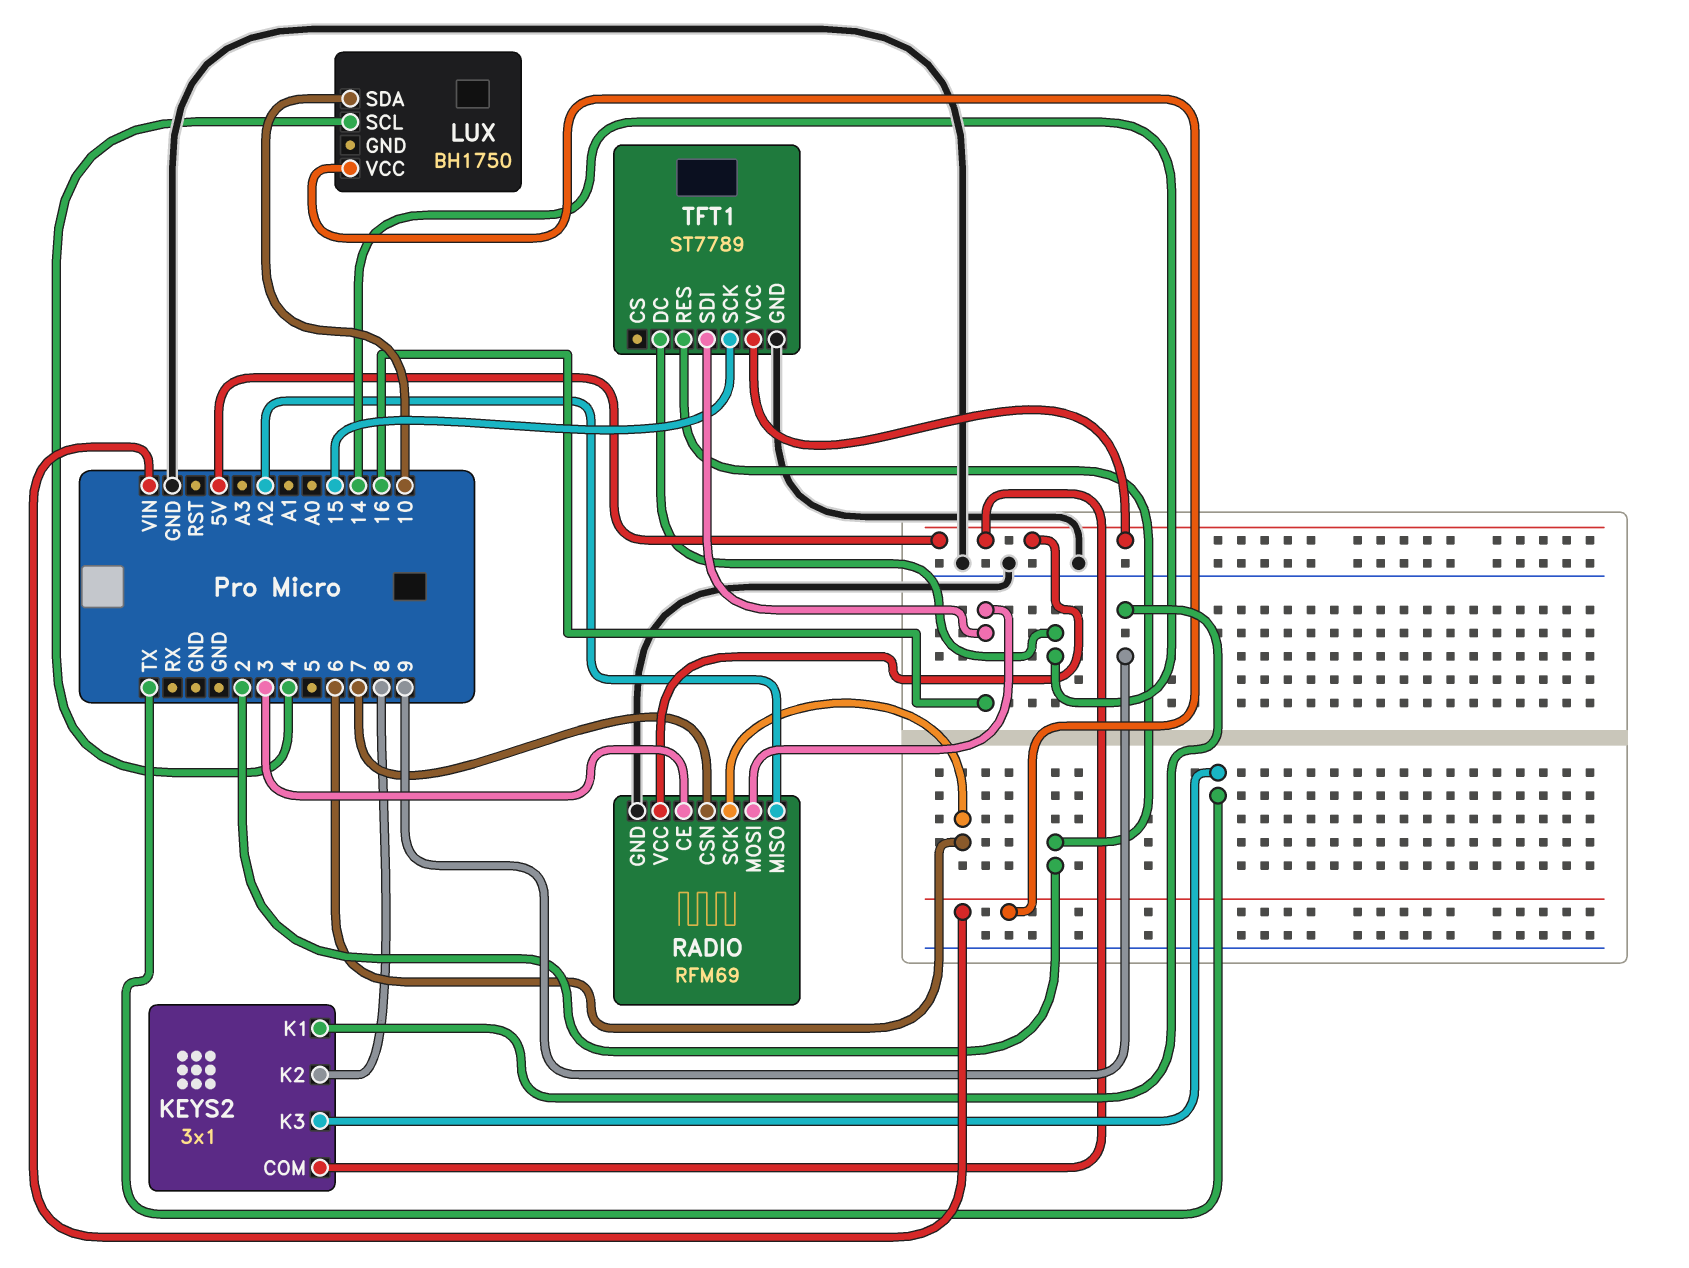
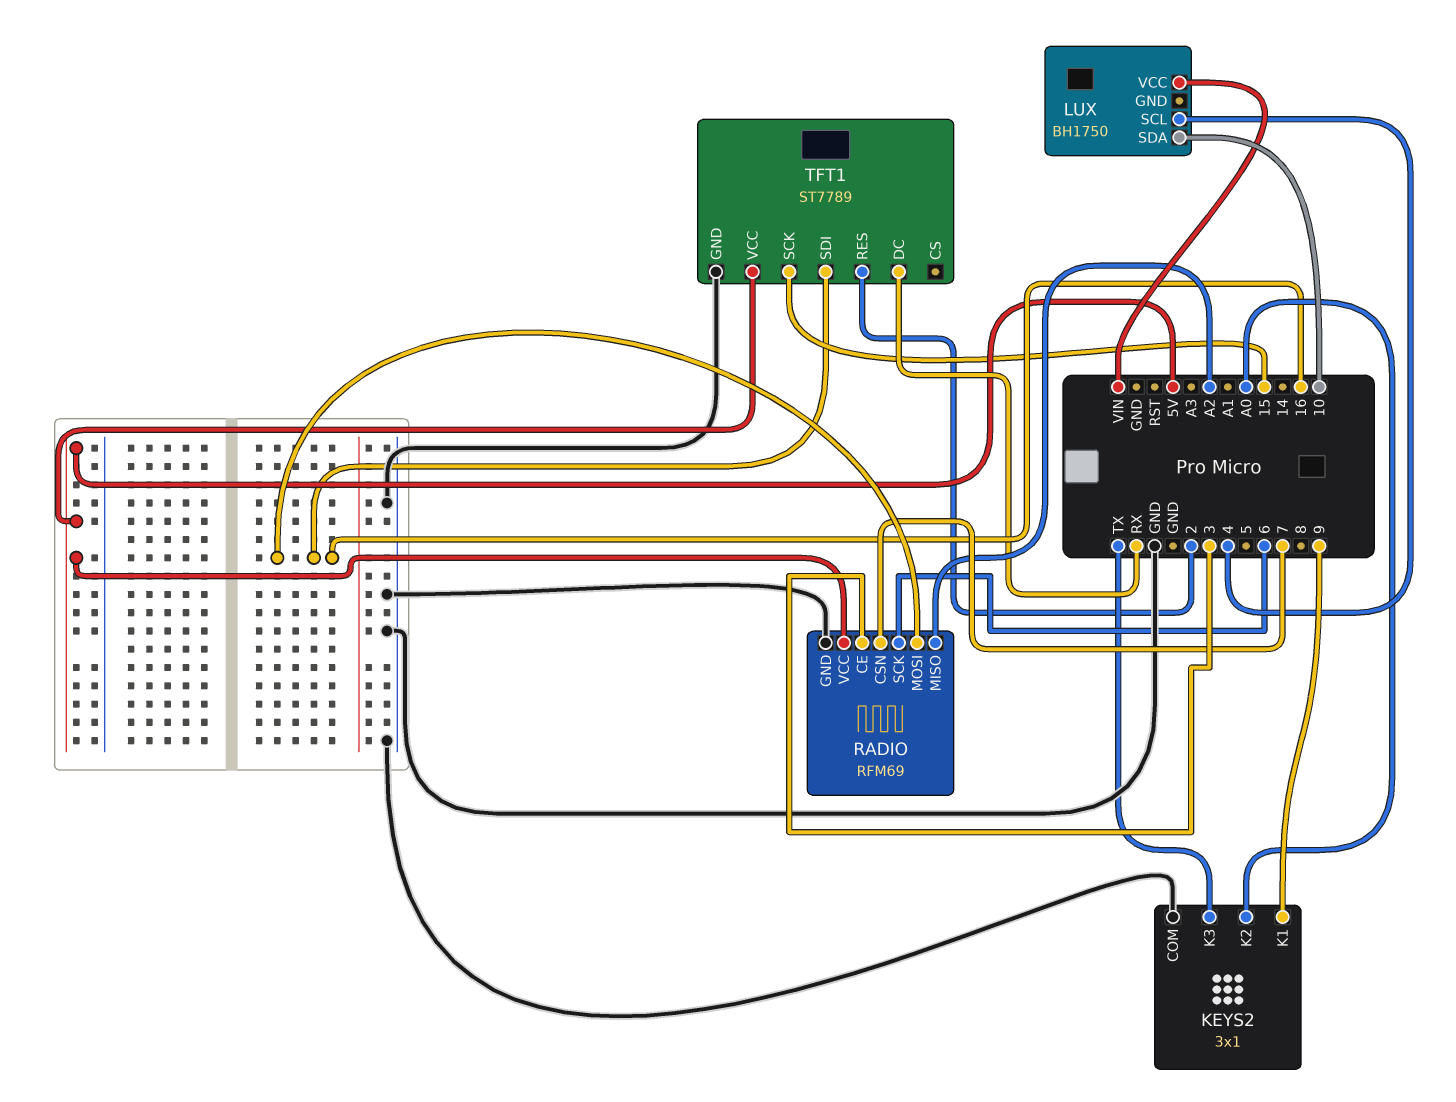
KEYS2 pin COM: 5V -> GND
KEYS2 pin K2: 8 -> A0
TFT1 pin DC: 14 -> RX

